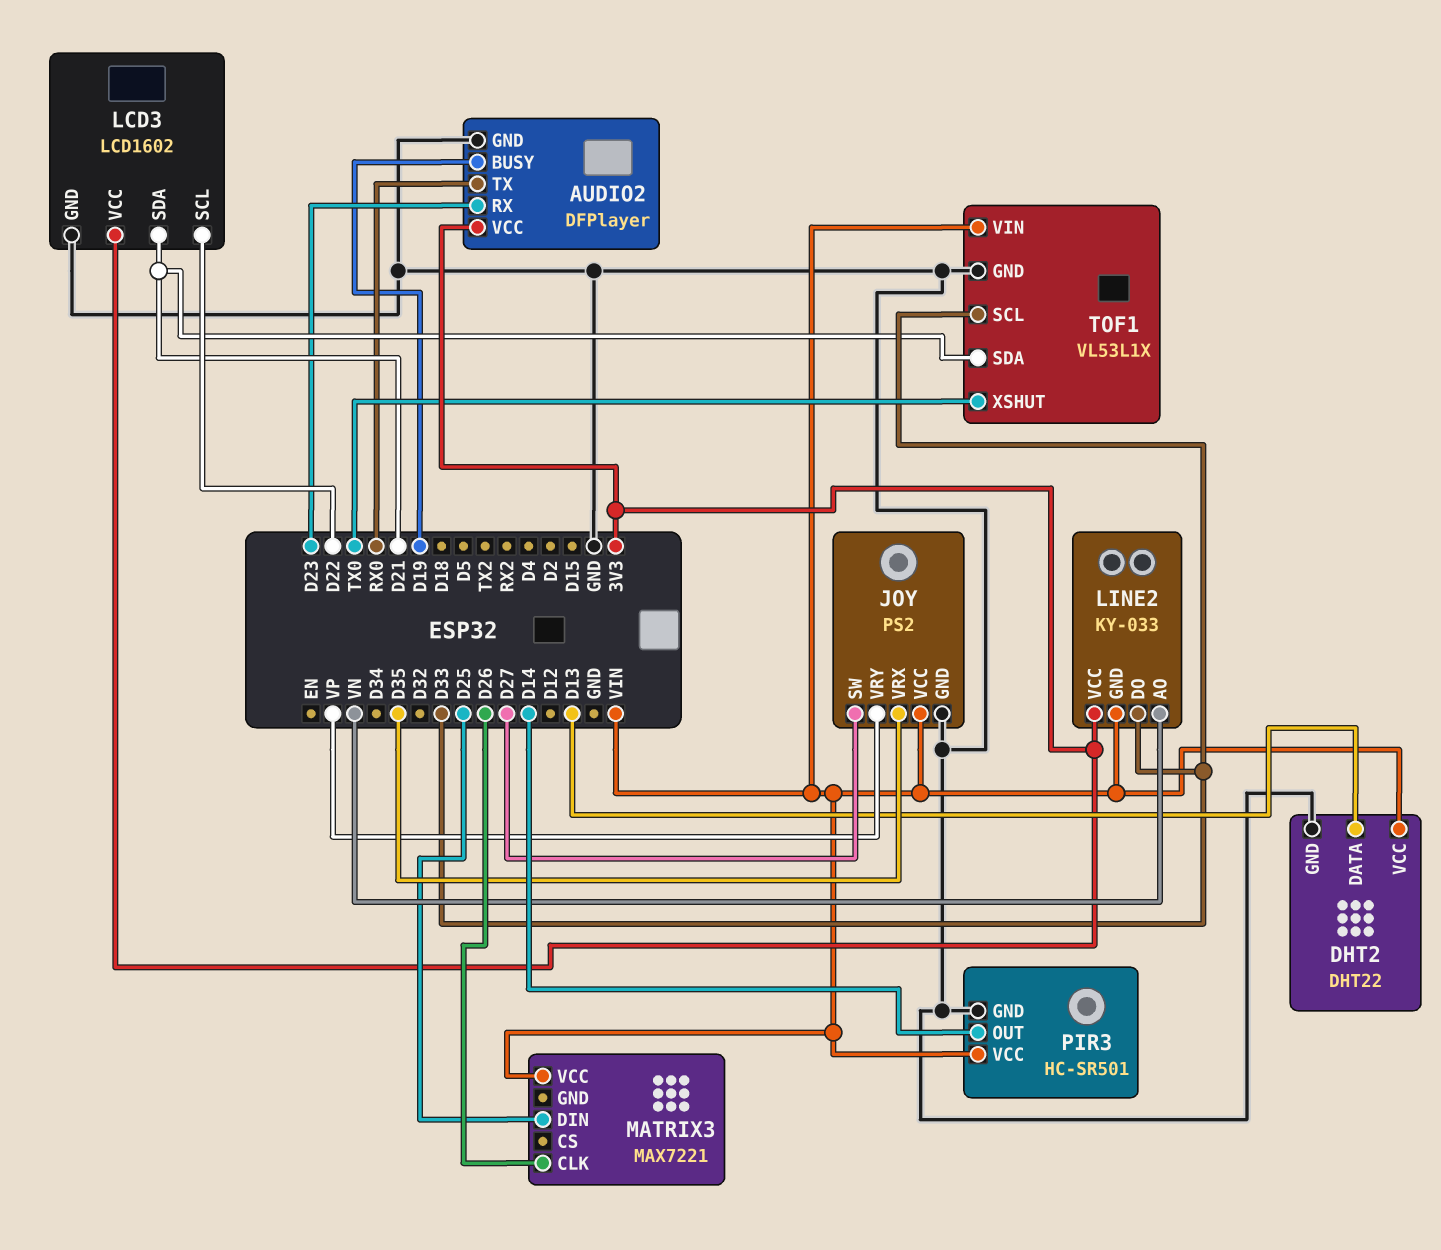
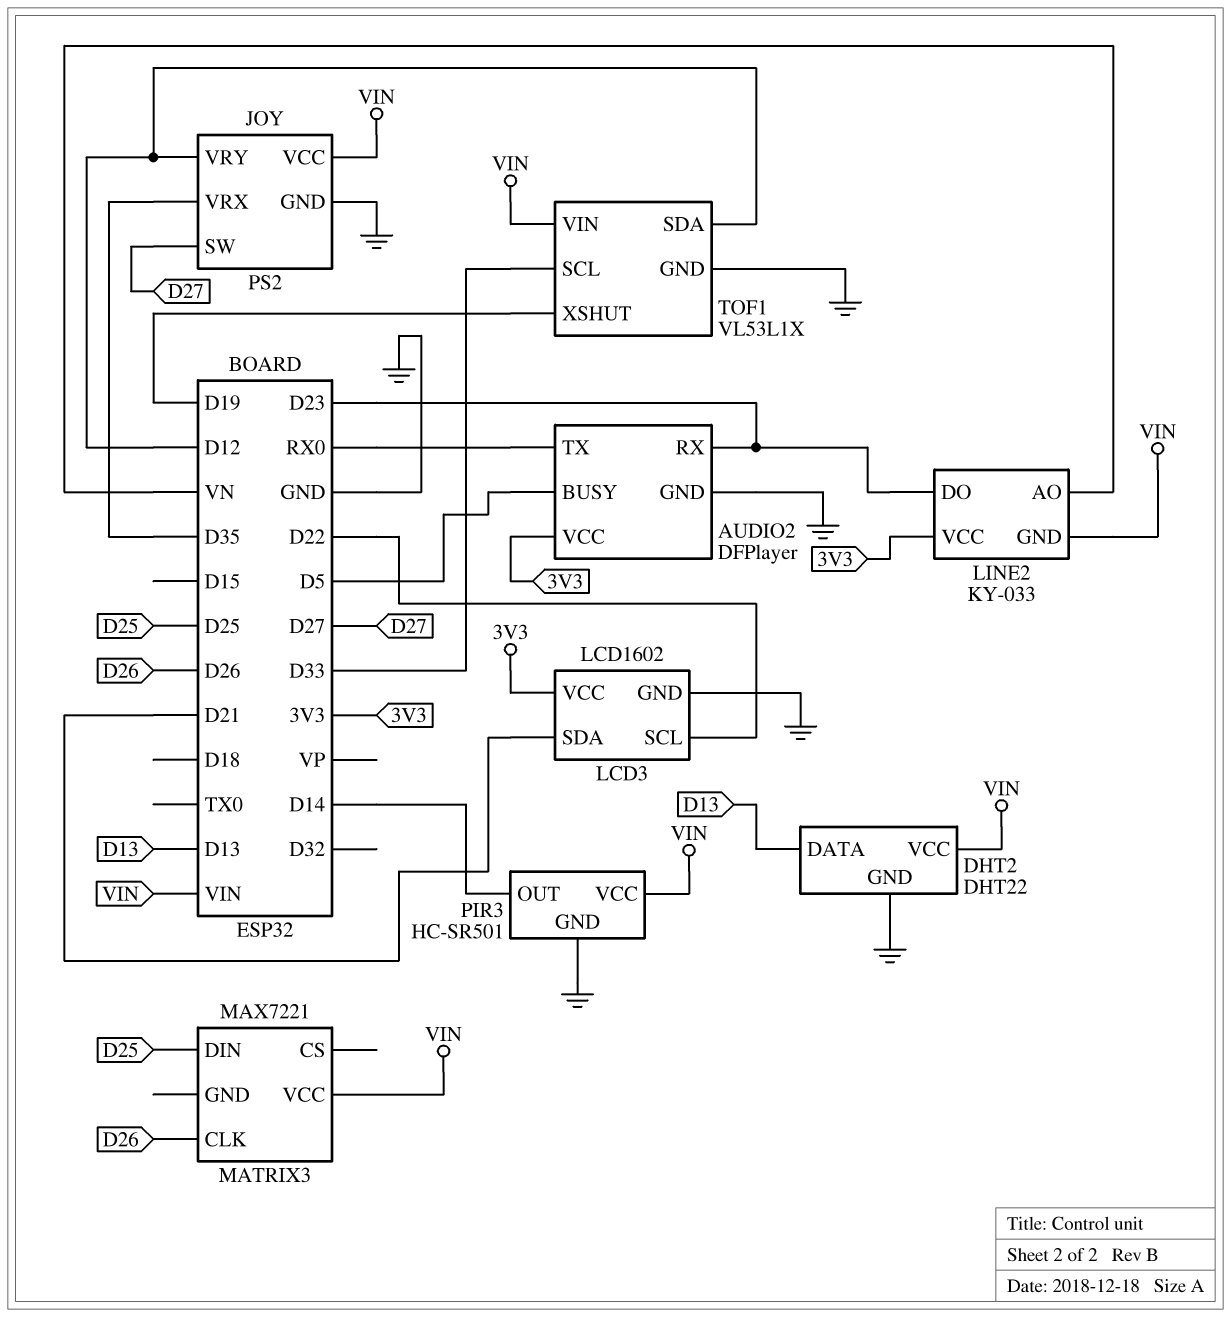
AUDIO2 pin BUSY: D19 -> D5
JOY pin VRY: VP -> D12
LINE2 pin DO: D33 -> D23
TOF1 pin SDA: D21 -> D12
TOF1 pin XSHUT: TX0 -> D19

